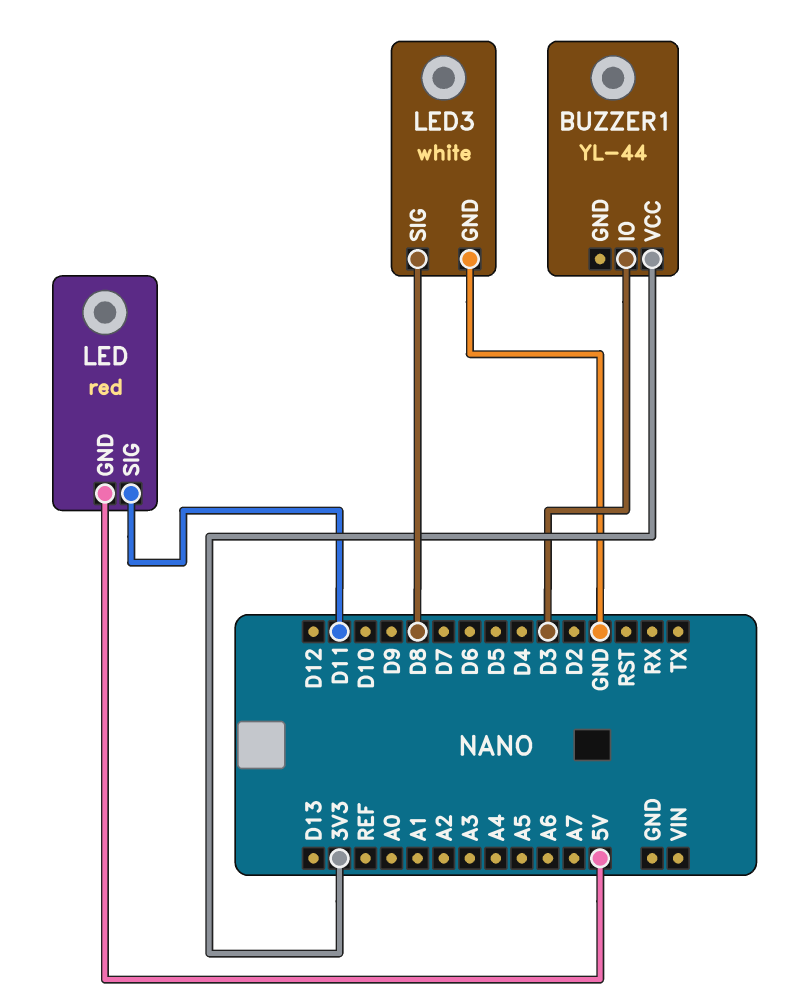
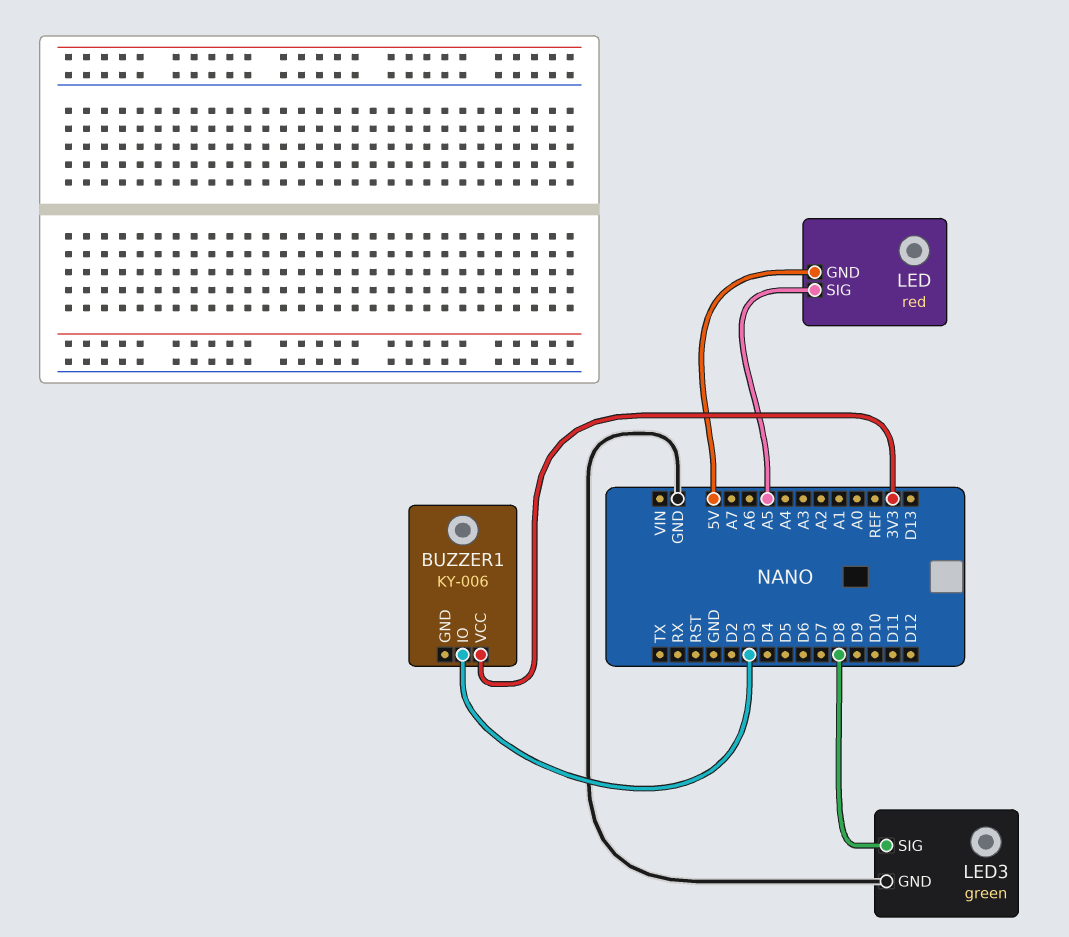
BUZZER1: YL-44 -> KY-006
LED pin SIG: D11 -> A5
LED3: white -> green

